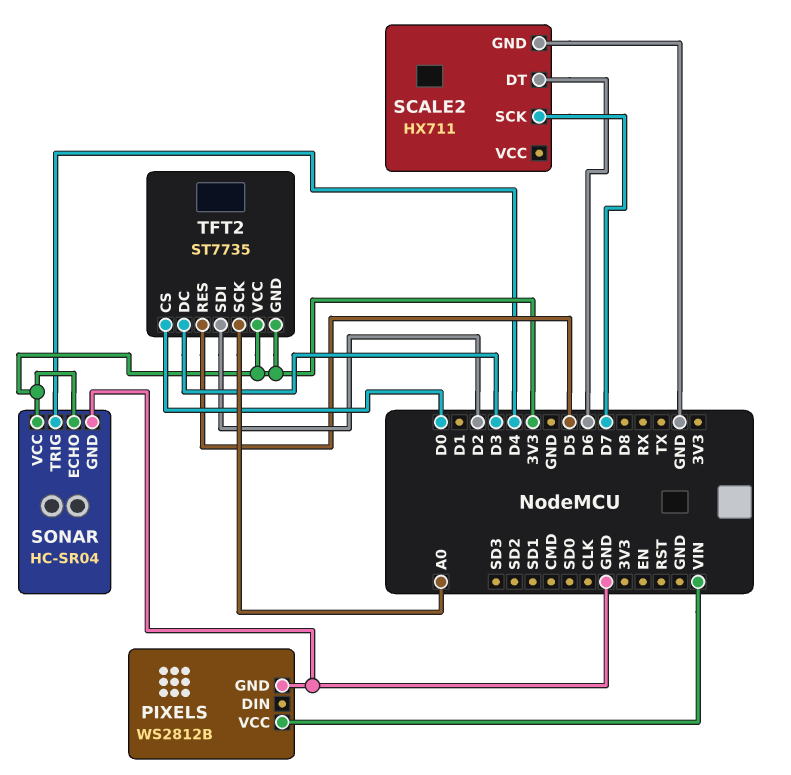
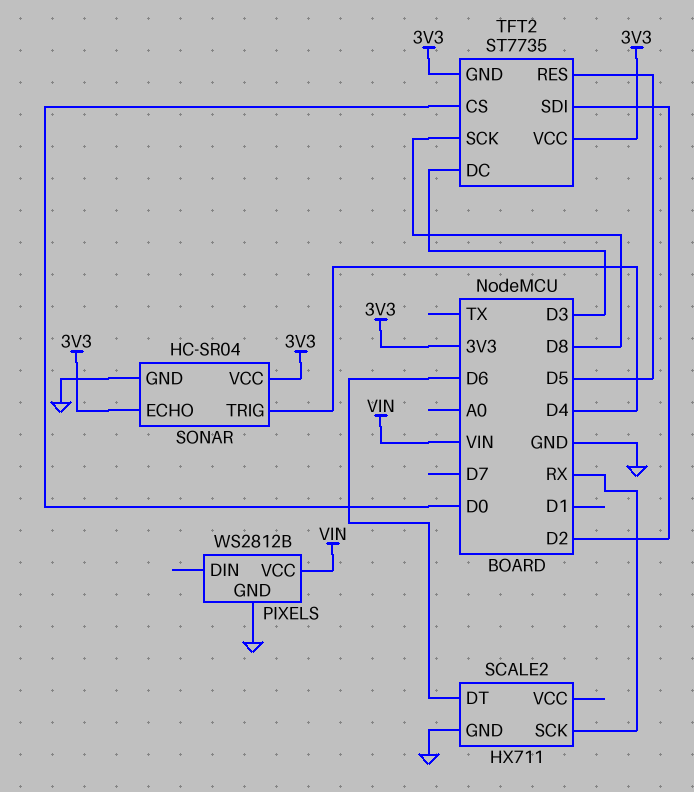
SCALE2 pin SCK: D7 -> RX
TFT2 pin SCK: A0 -> D8

